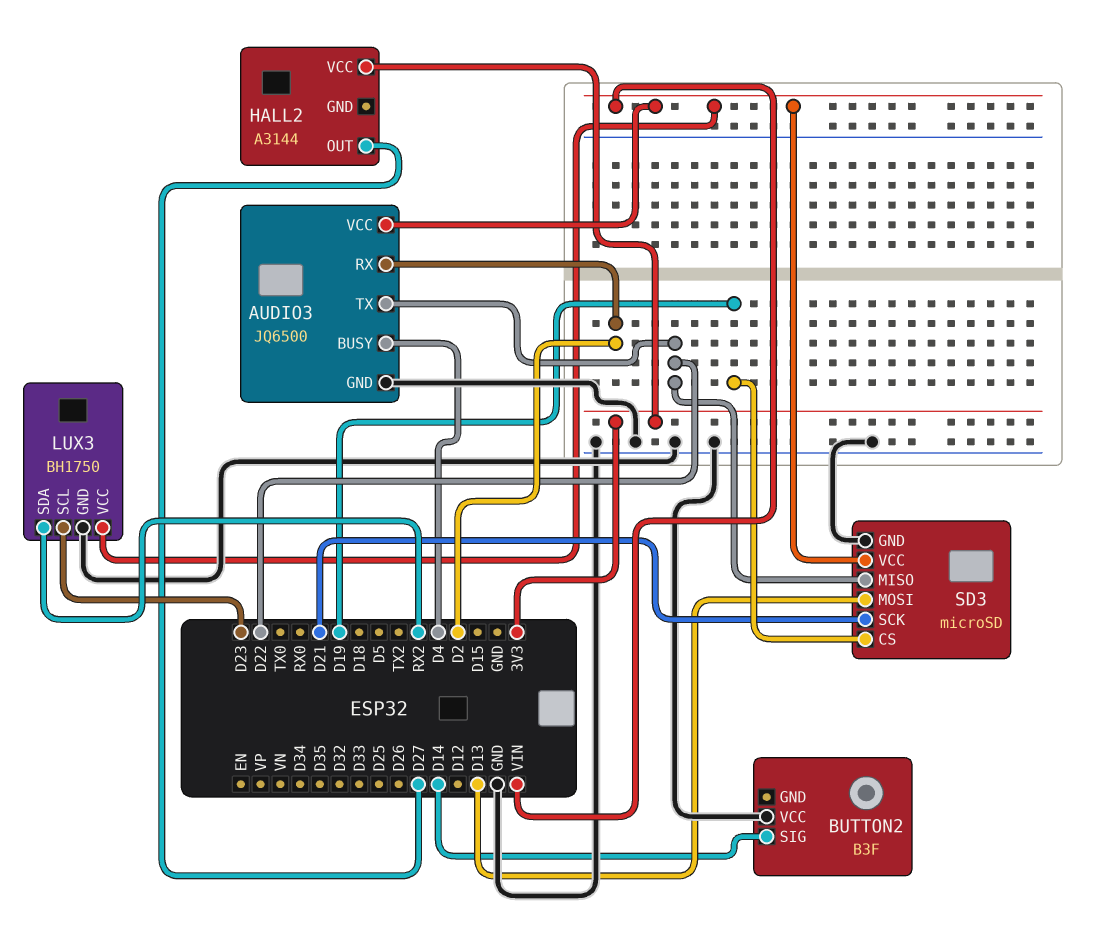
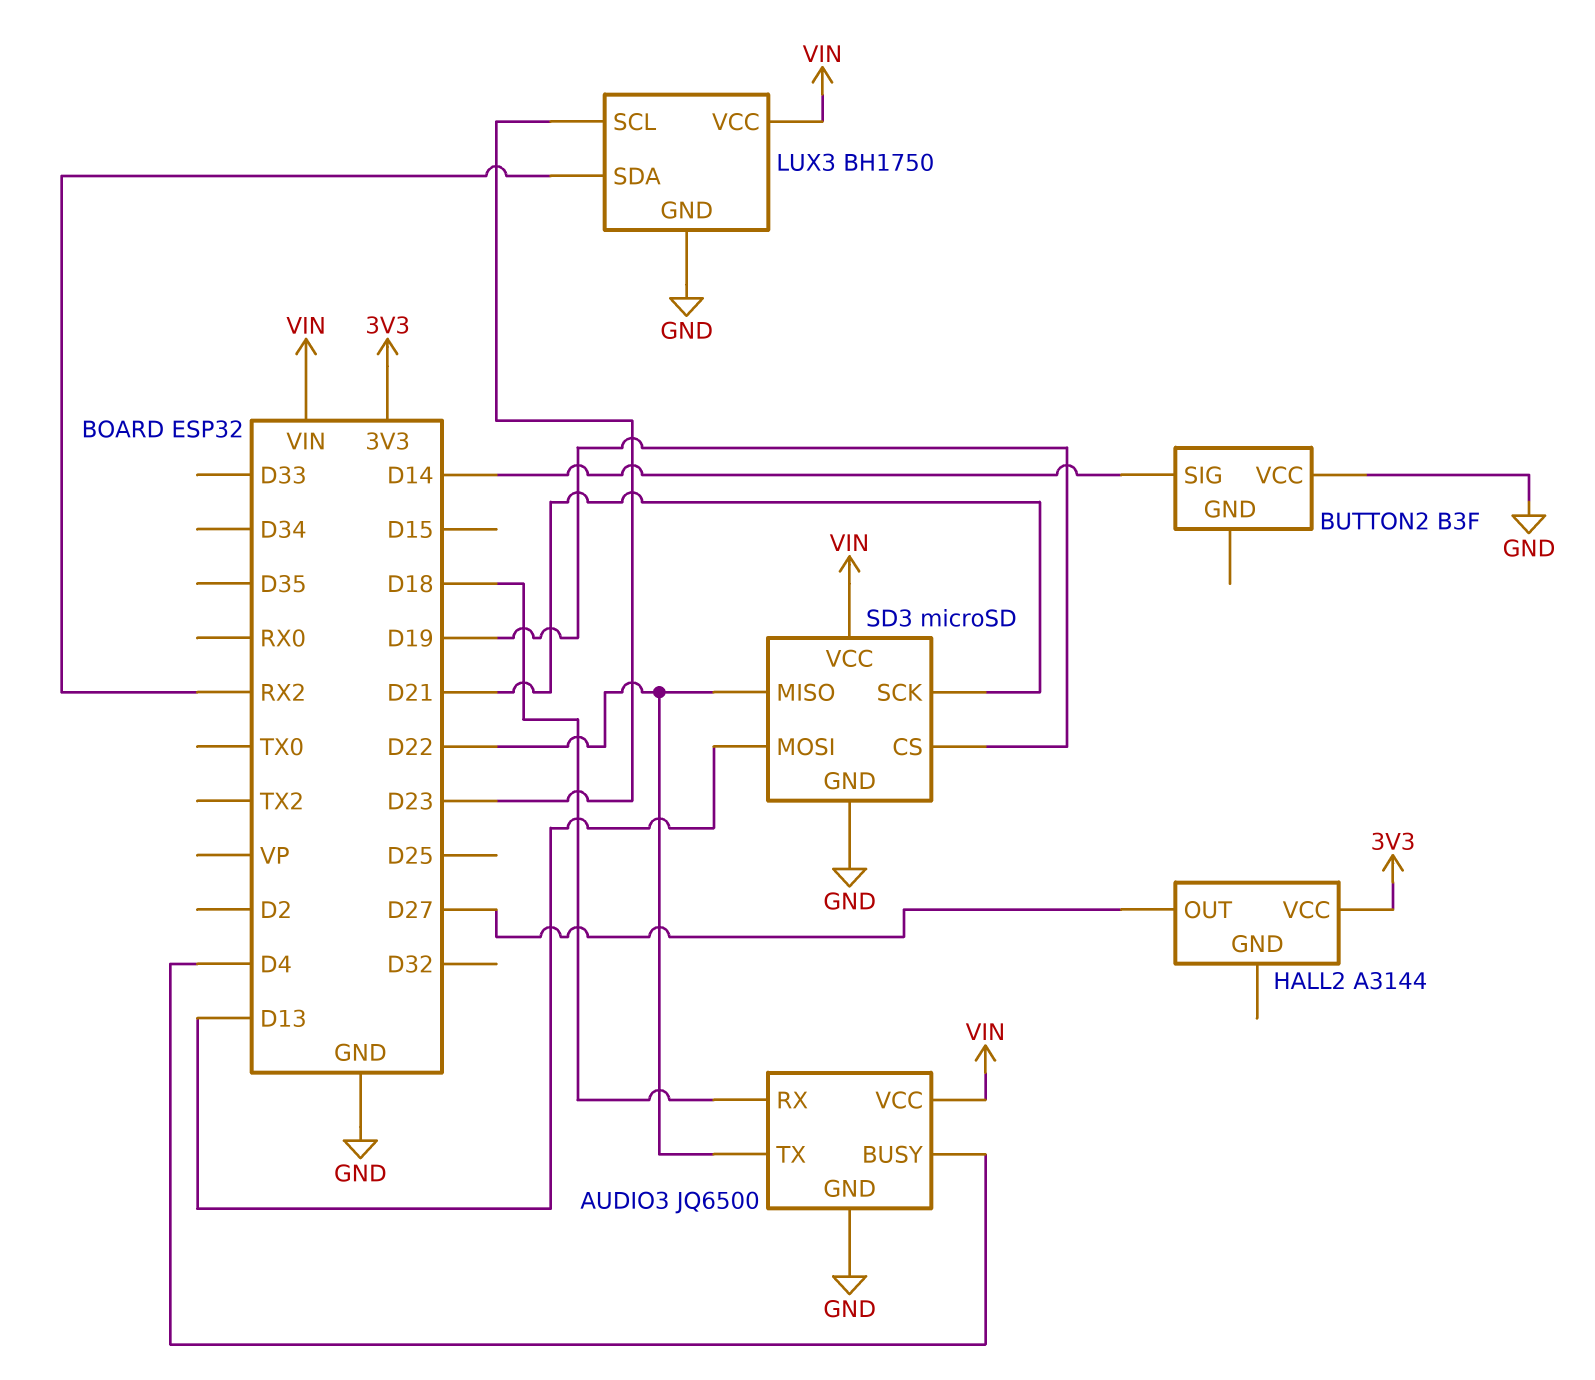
AUDIO3 pin RX: D2 -> D18

